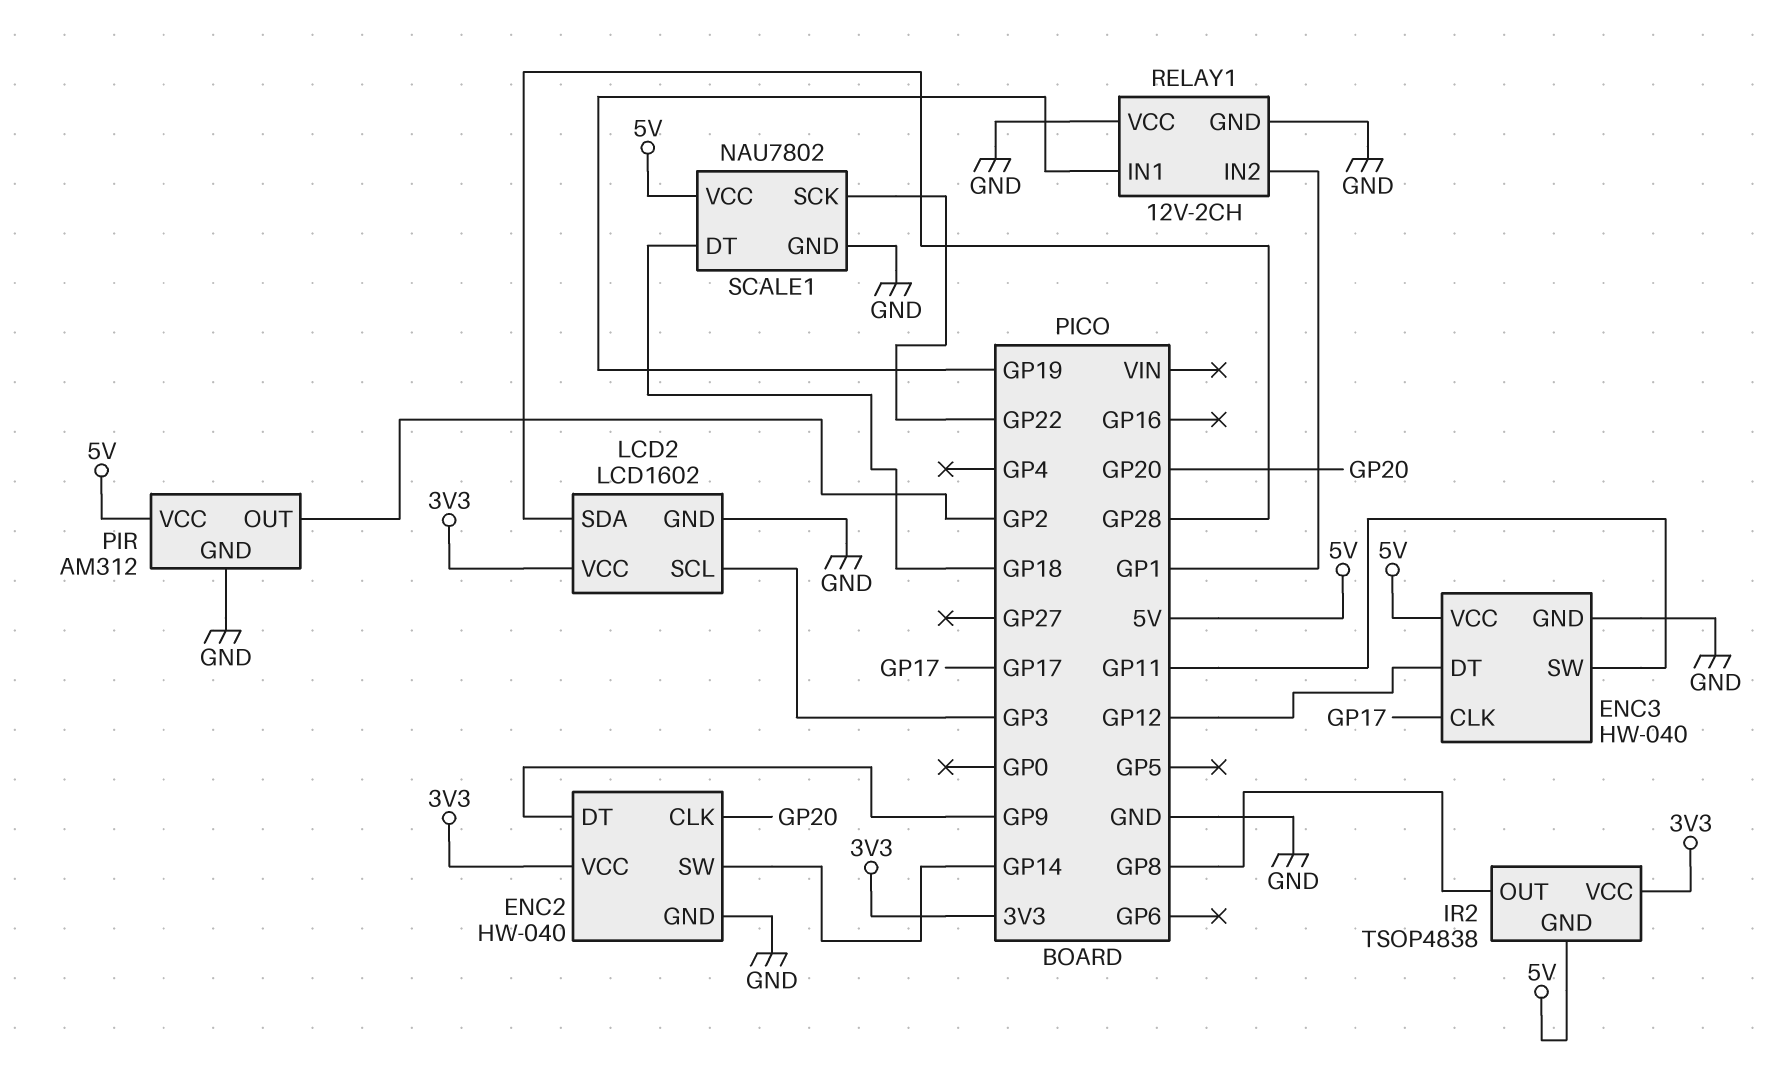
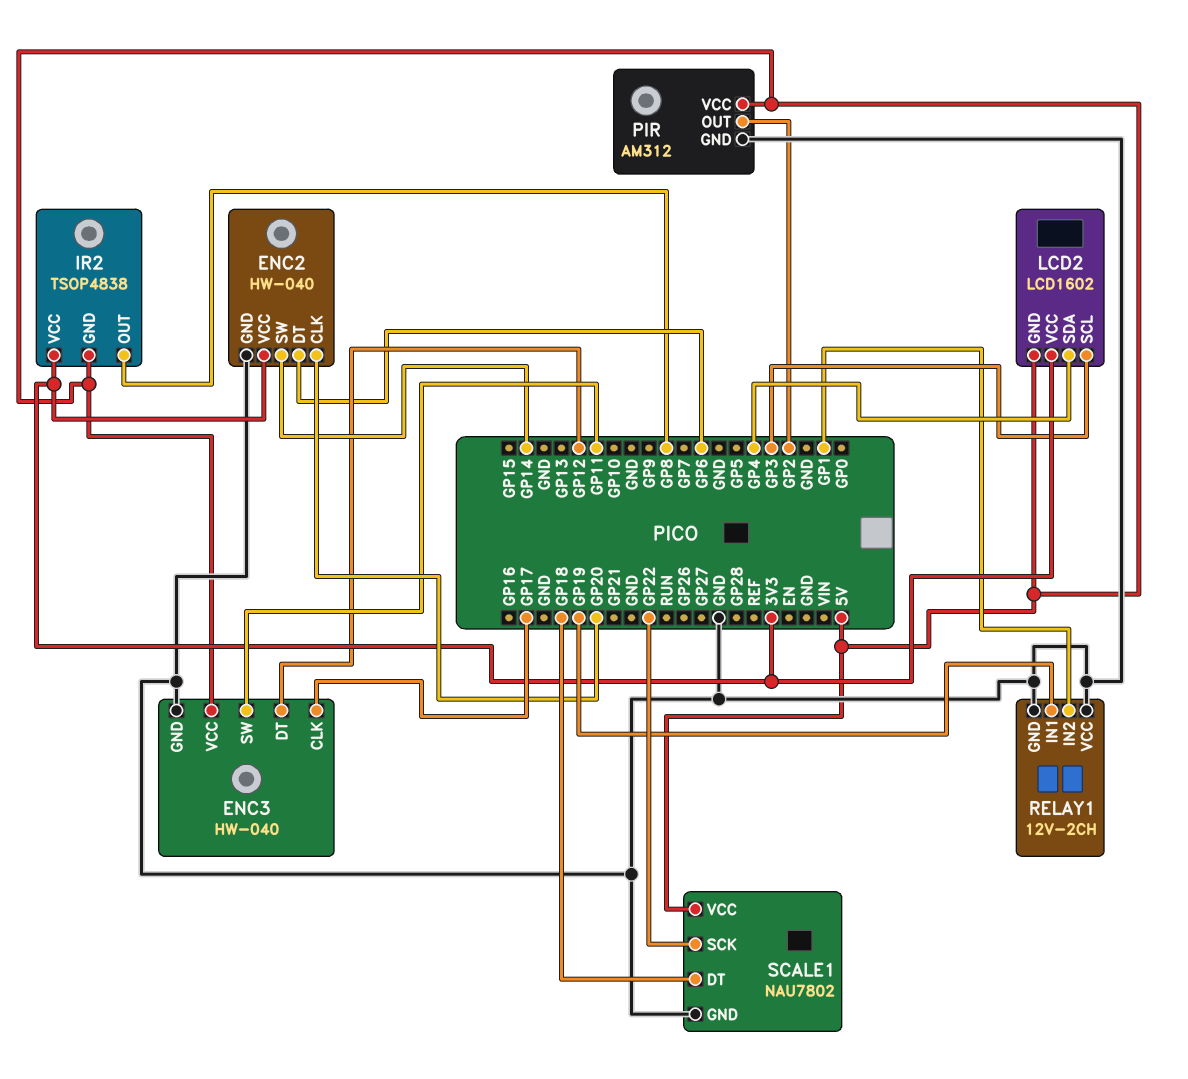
ENC2 pin DT: GP9 -> GP6
LCD2 pin GND: GND -> 5V
LCD2 pin SDA: GP28 -> GP4

